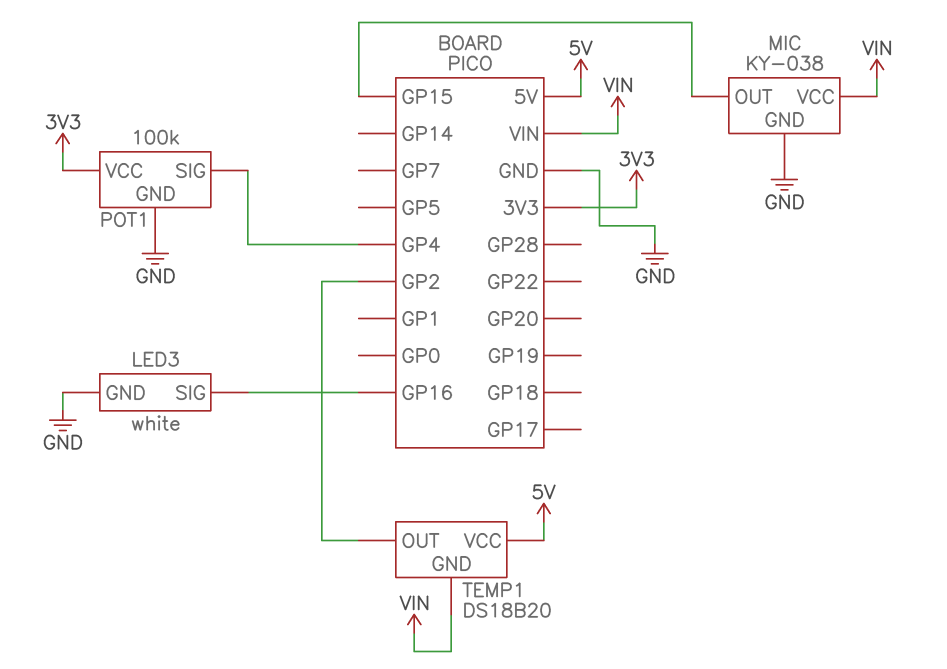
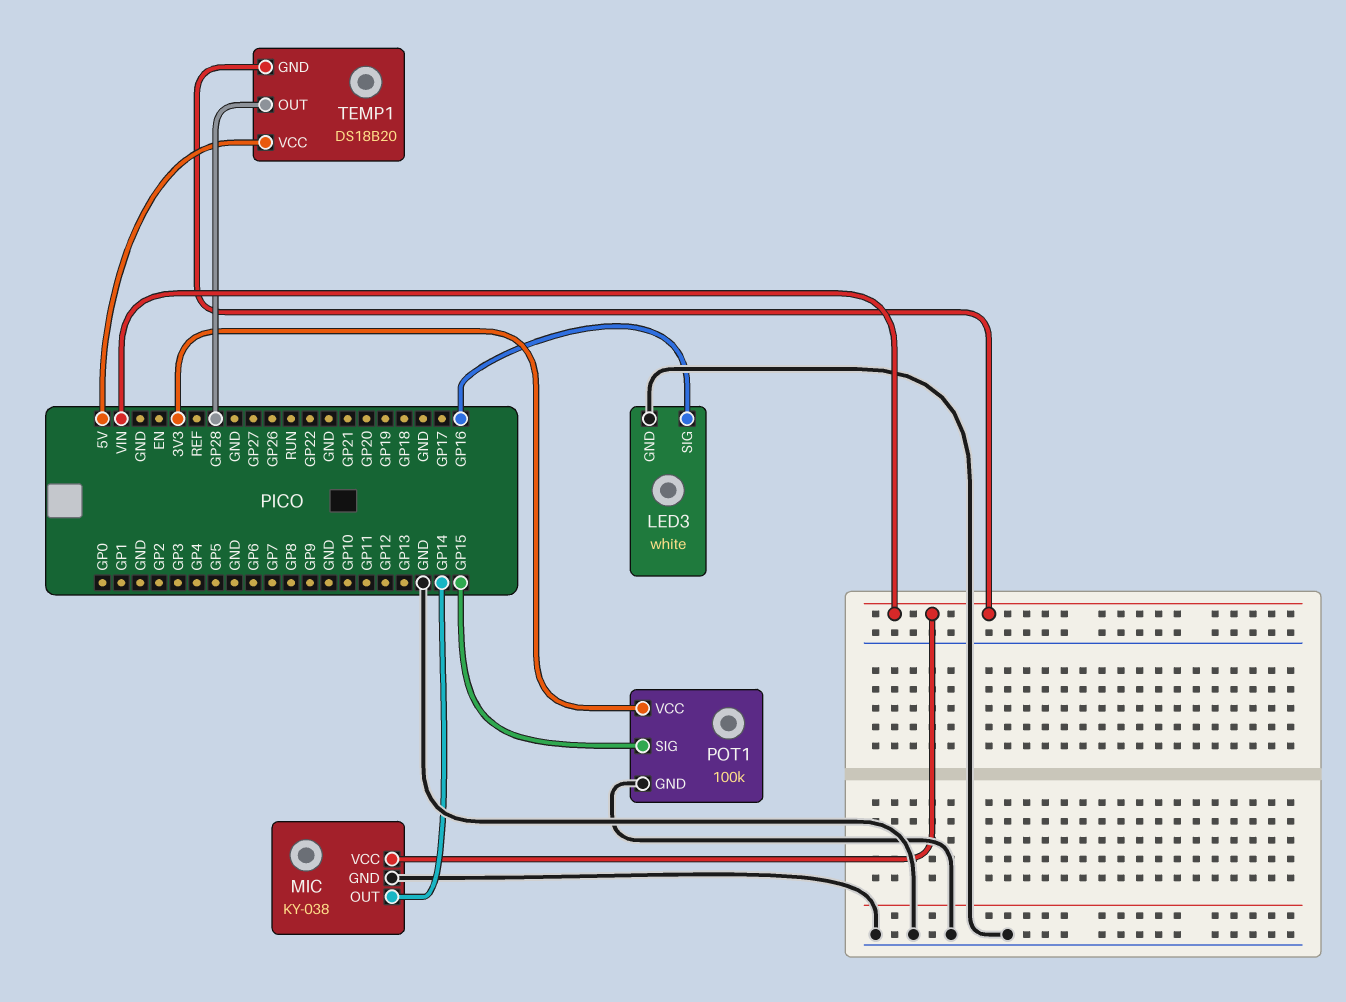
MIC pin OUT: GP15 -> GP14
POT1 pin SIG: GP4 -> GP15
TEMP1 pin OUT: GP2 -> GP28

